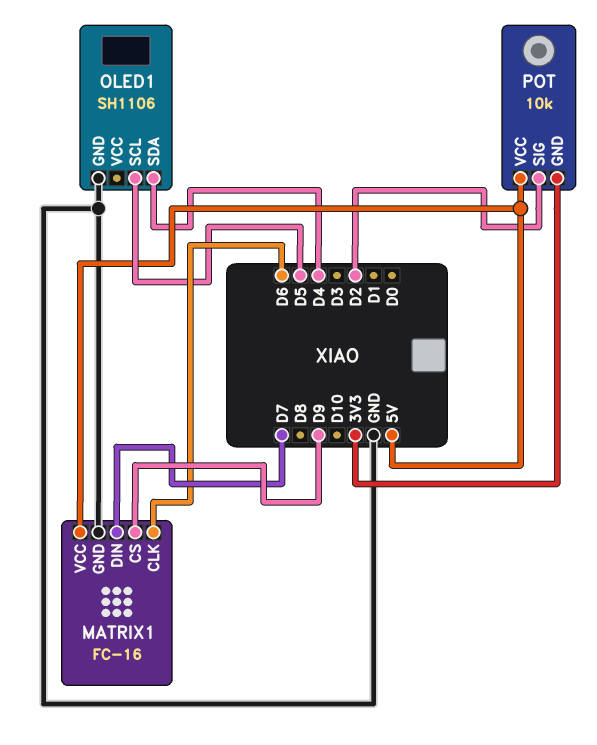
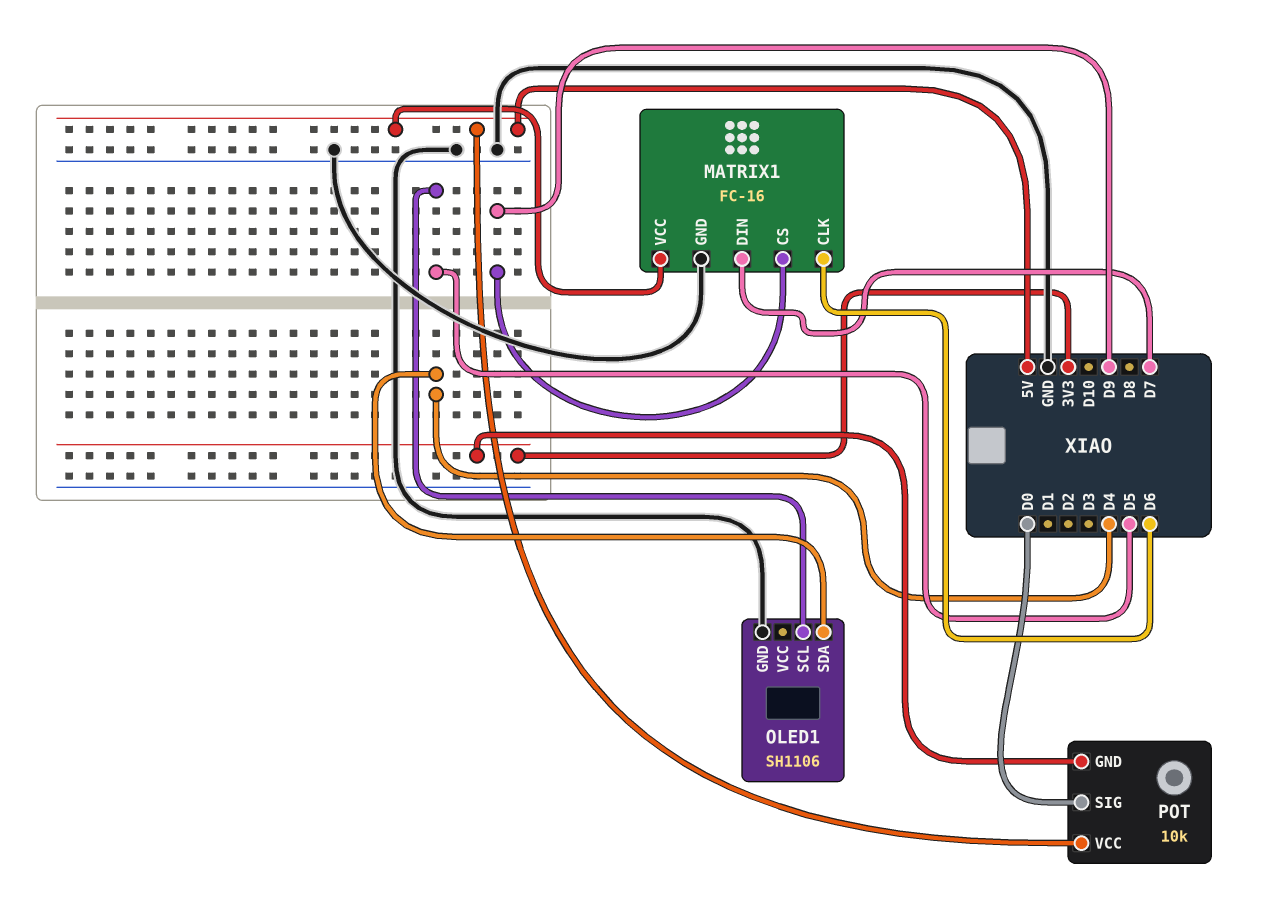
POT pin SIG: D2 -> D0

